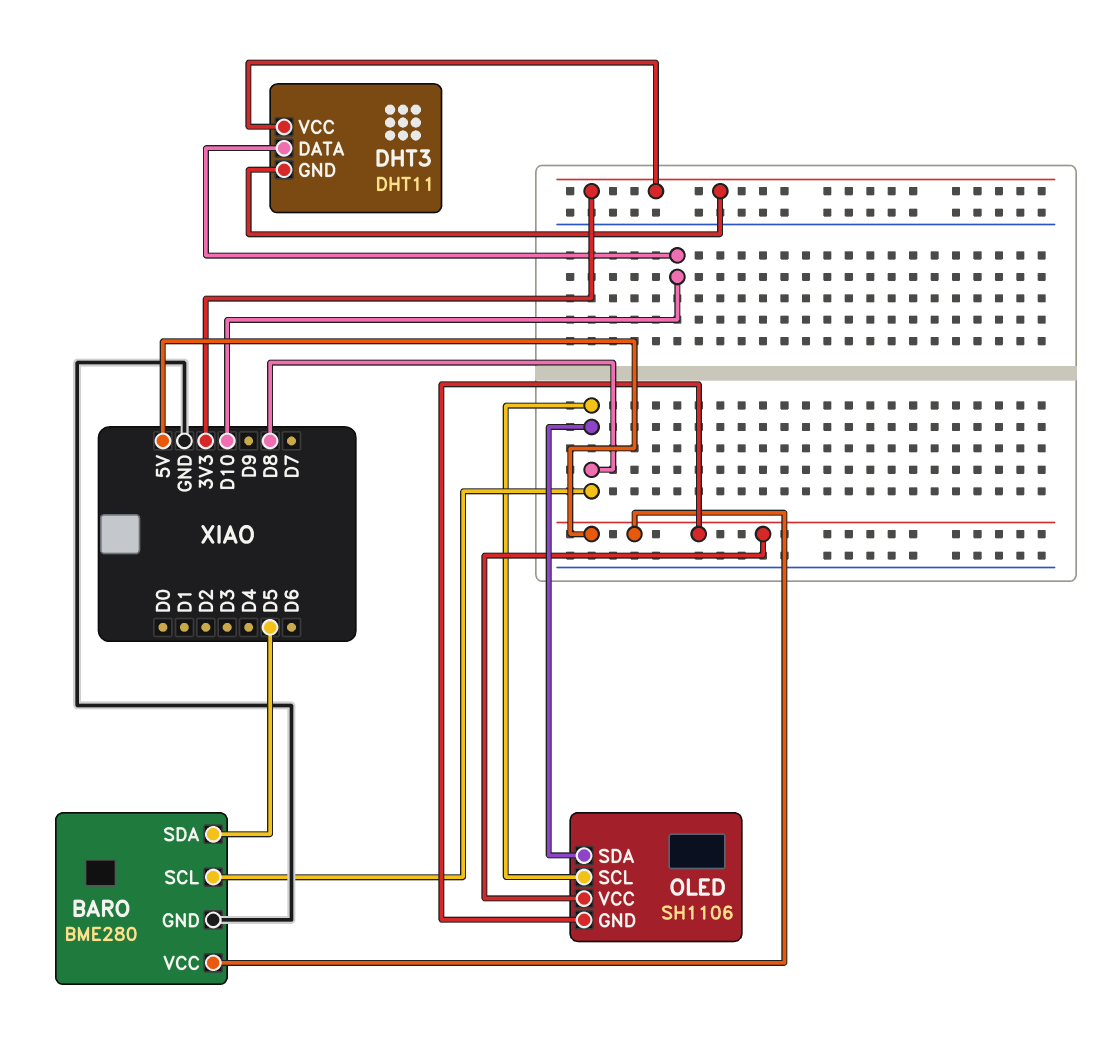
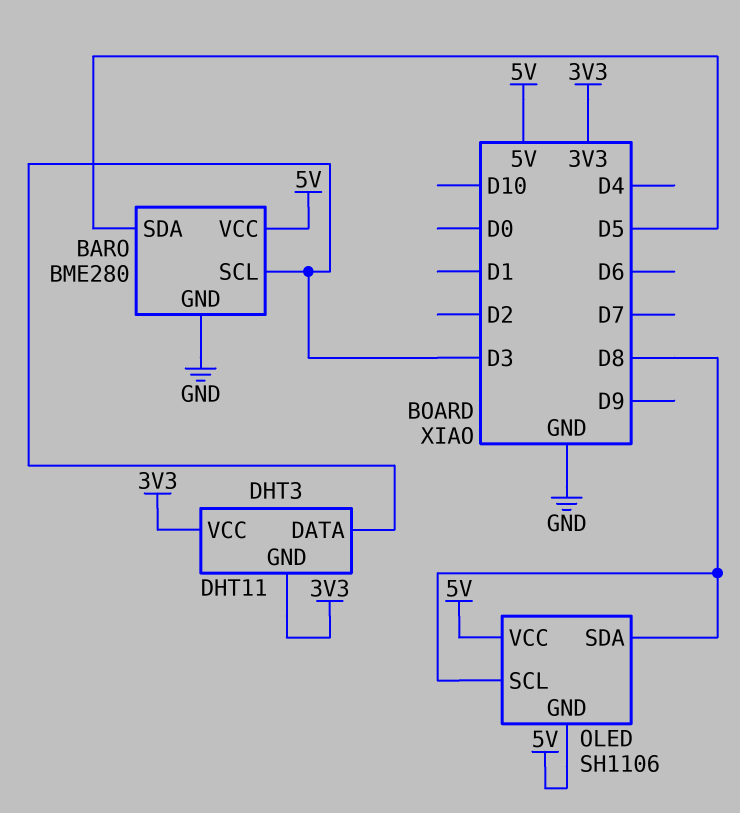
BARO pin SCL: D8 -> D3
DHT3 pin DATA: D10 -> D3

